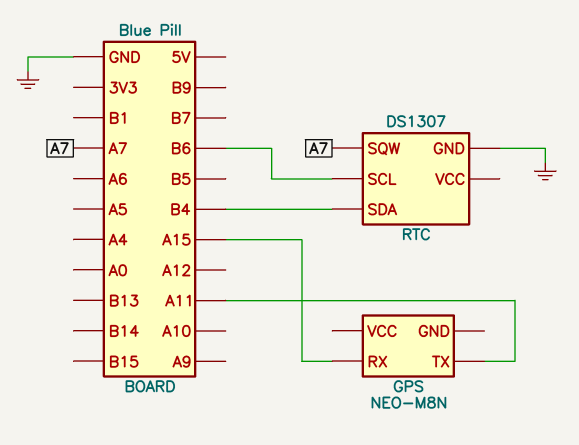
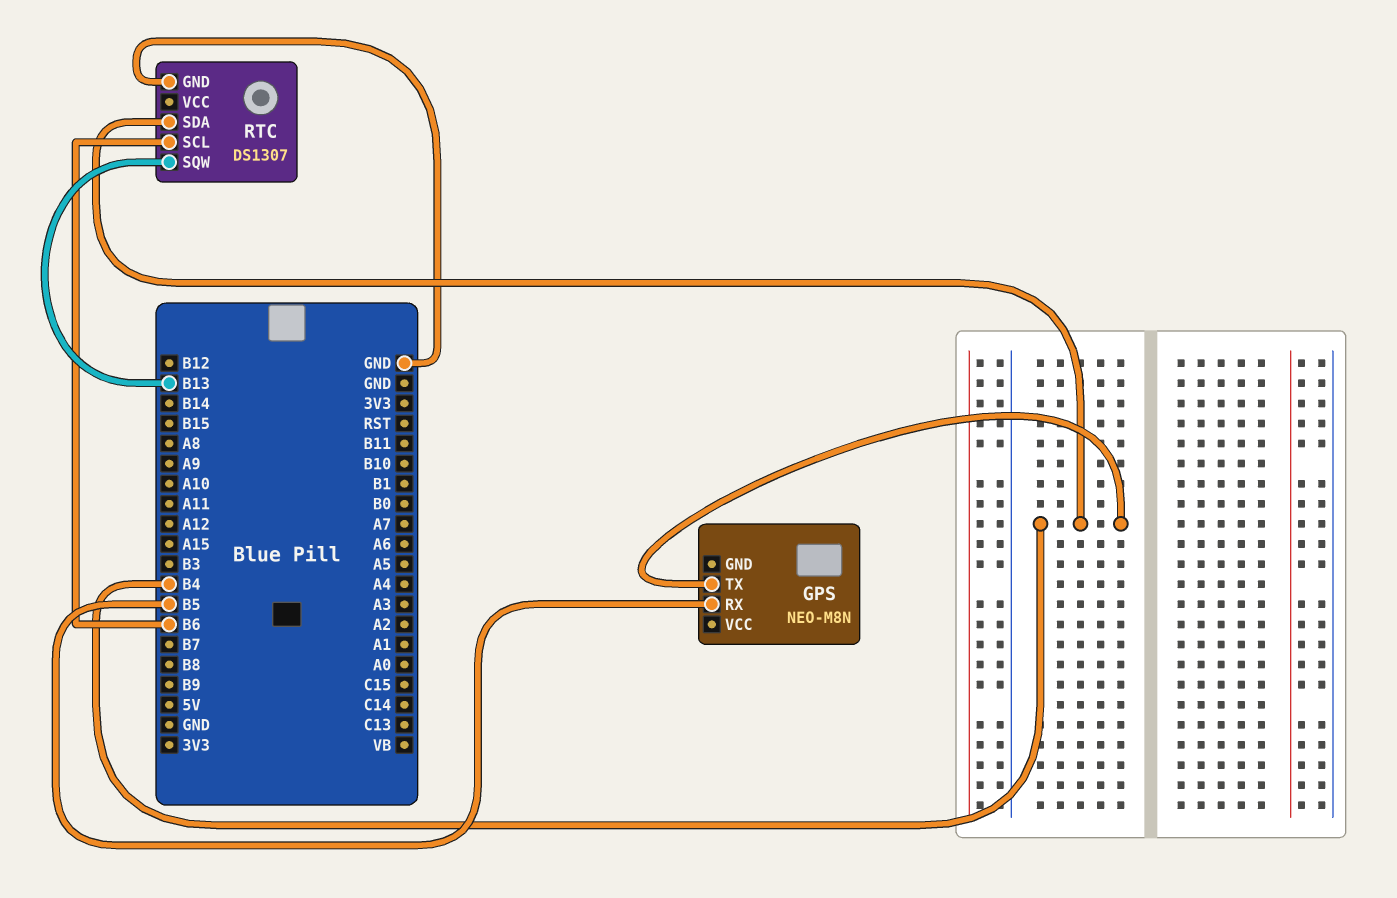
GPS pin RX: A15 -> B5
GPS pin TX: A11 -> B4
RTC pin SQW: A7 -> B13

